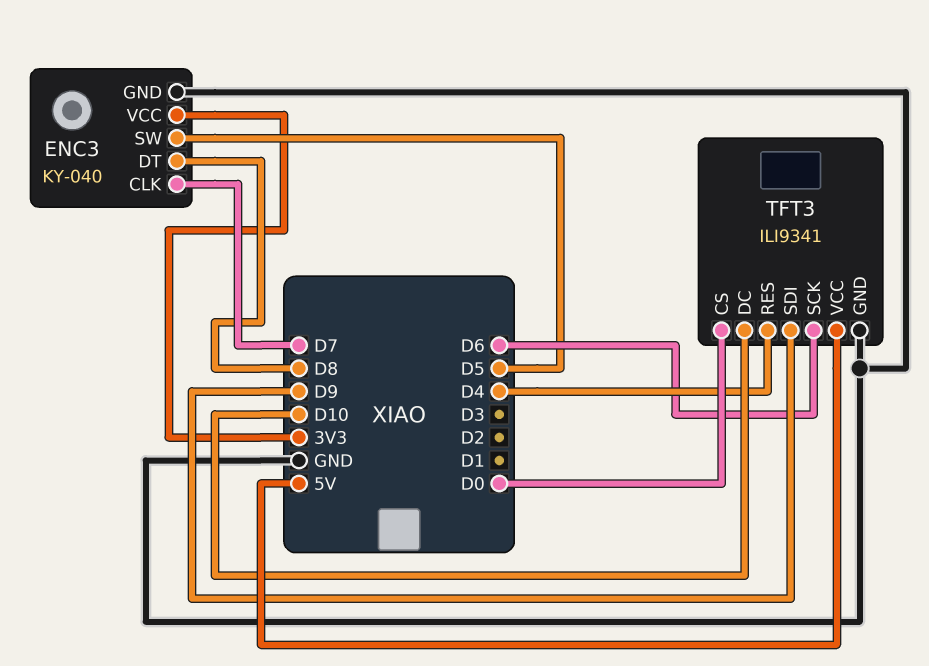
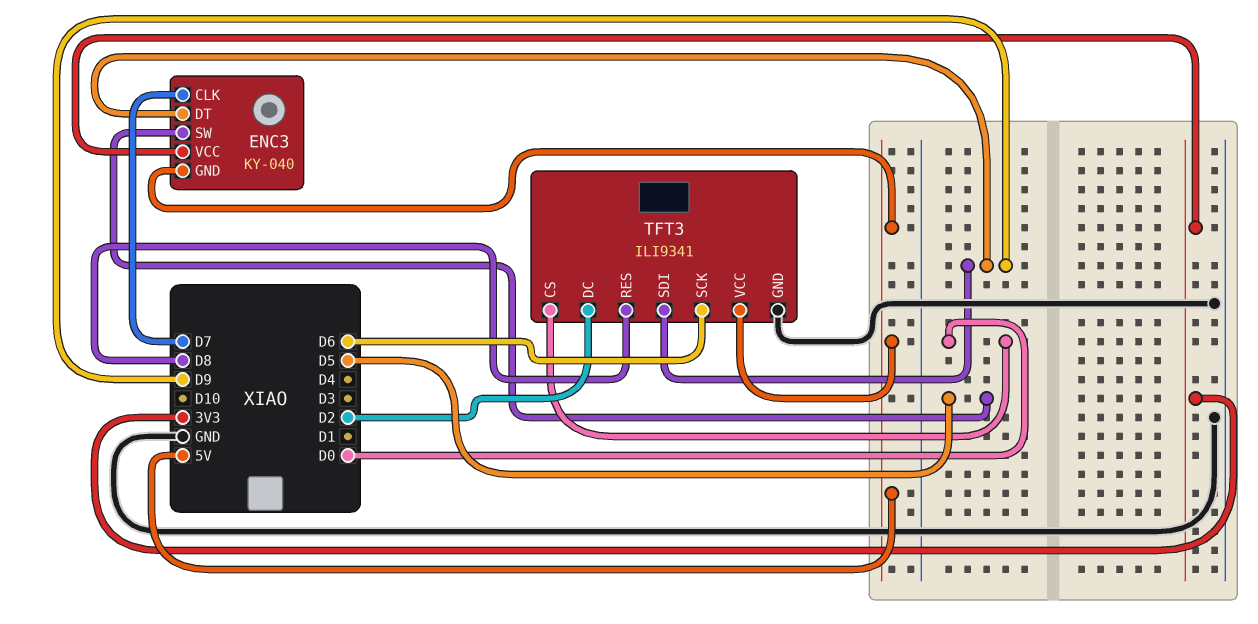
ENC3 pin DT: D8 -> D9
ENC3 pin GND: GND -> 5V
TFT3 pin DC: D10 -> D2
TFT3 pin RES: D4 -> D8

